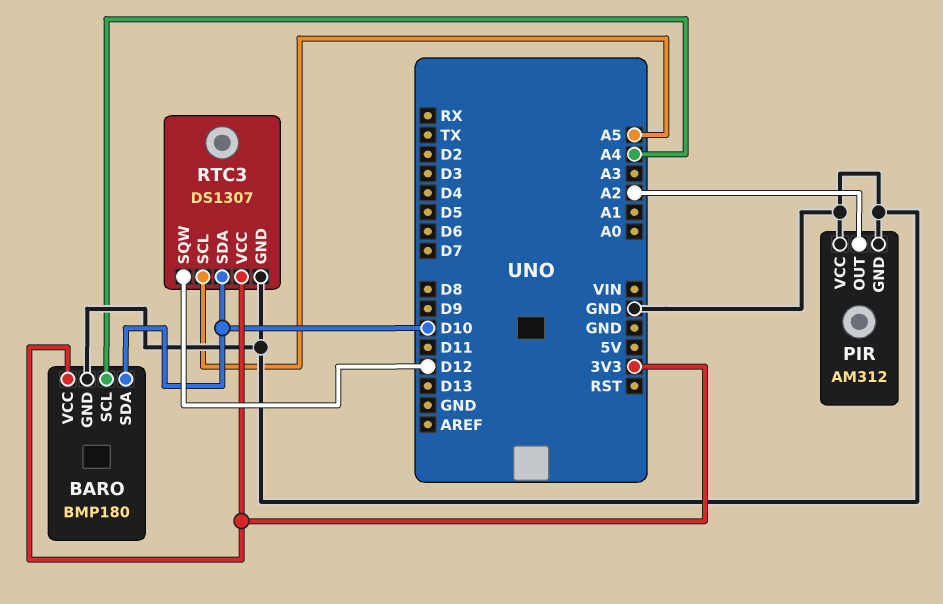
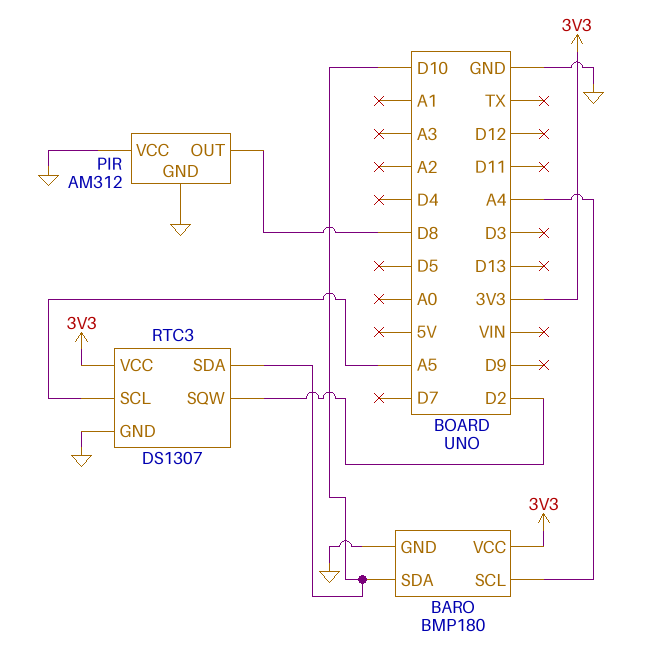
PIR pin OUT: A2 -> D8
RTC3 pin SQW: D12 -> D2

